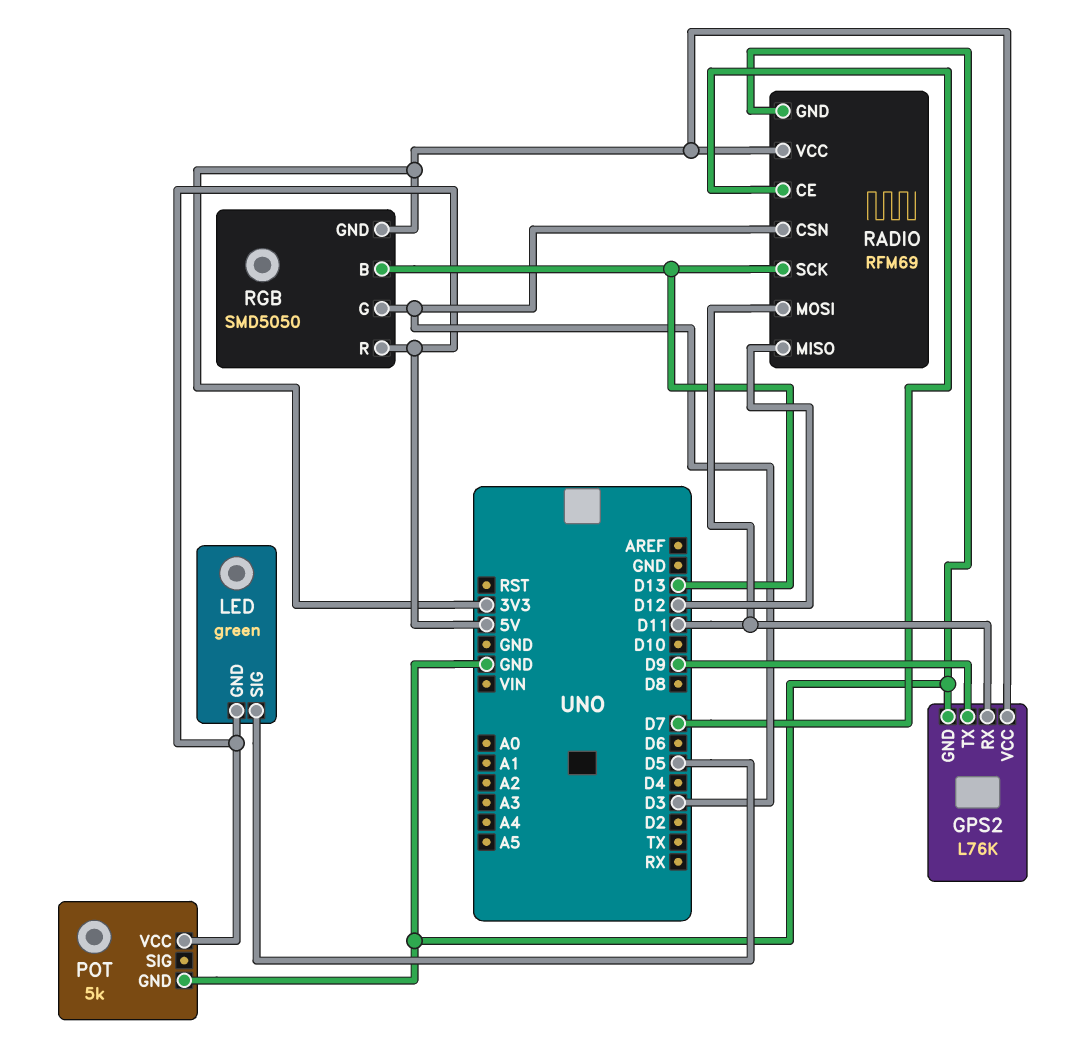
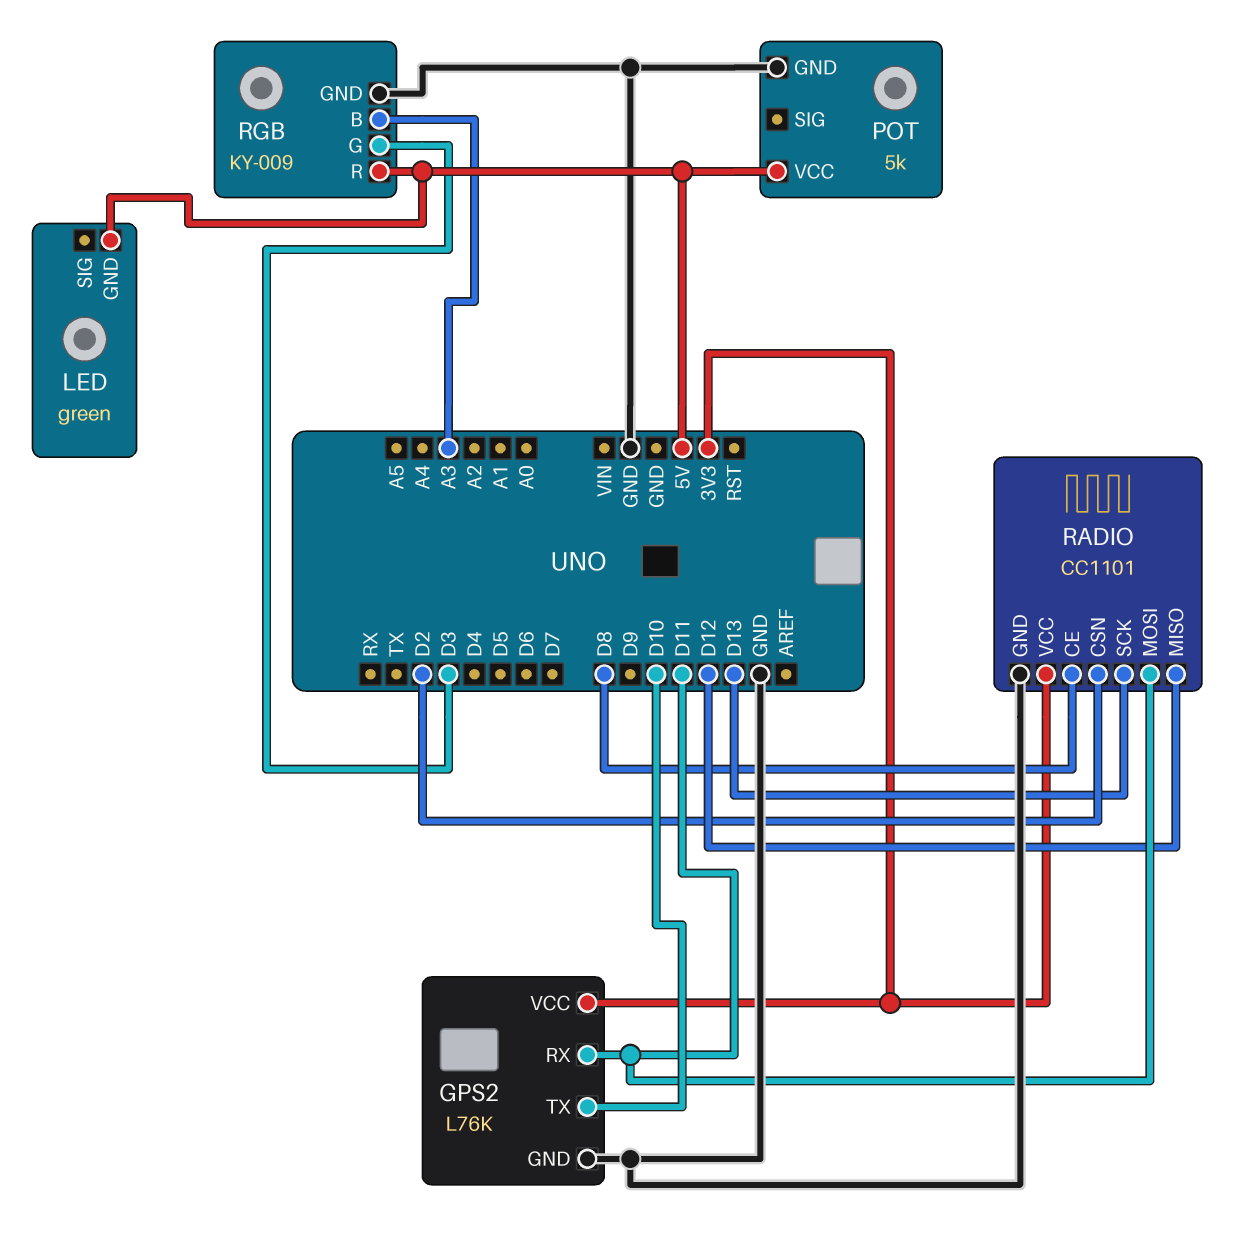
GPS2 pin TX: D9 -> D10
LED pin SIG: D5 -> none
RADIO: RFM69 -> CC1101
RADIO pin CE: D7 -> D8
RADIO pin CSN: D3 -> D2
RGB: SMD5050 -> KY-009
RGB pin B: D13 -> A3
RGB pin GND: 3V3 -> GND

